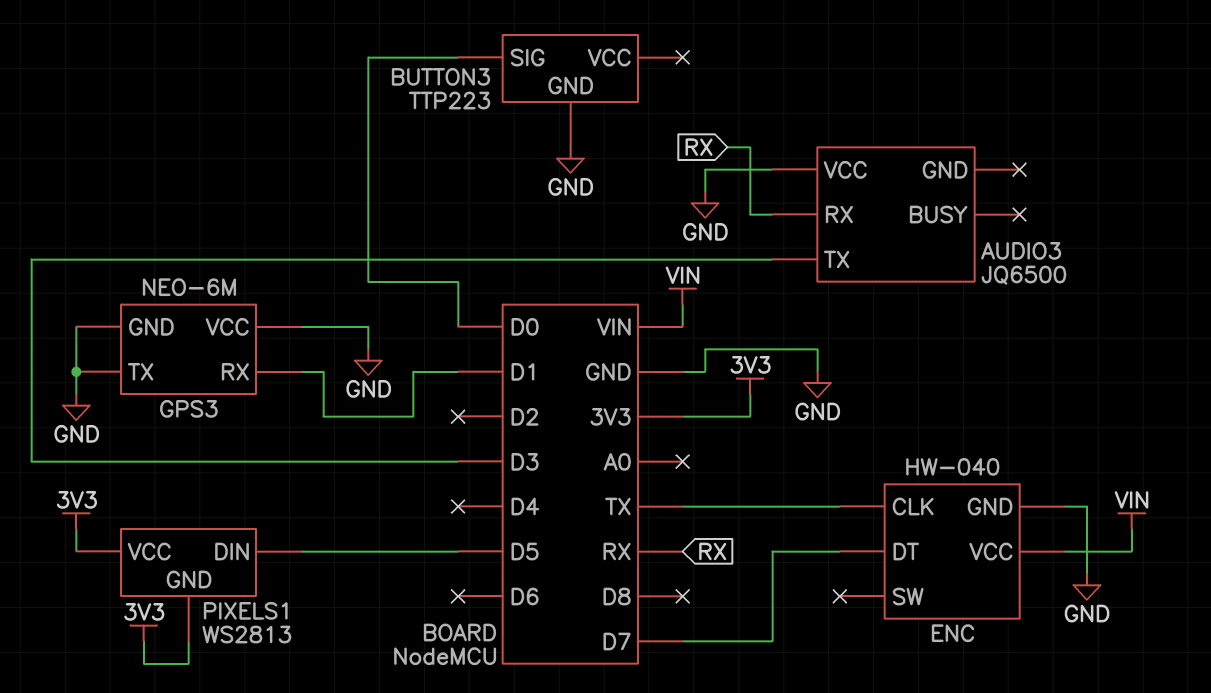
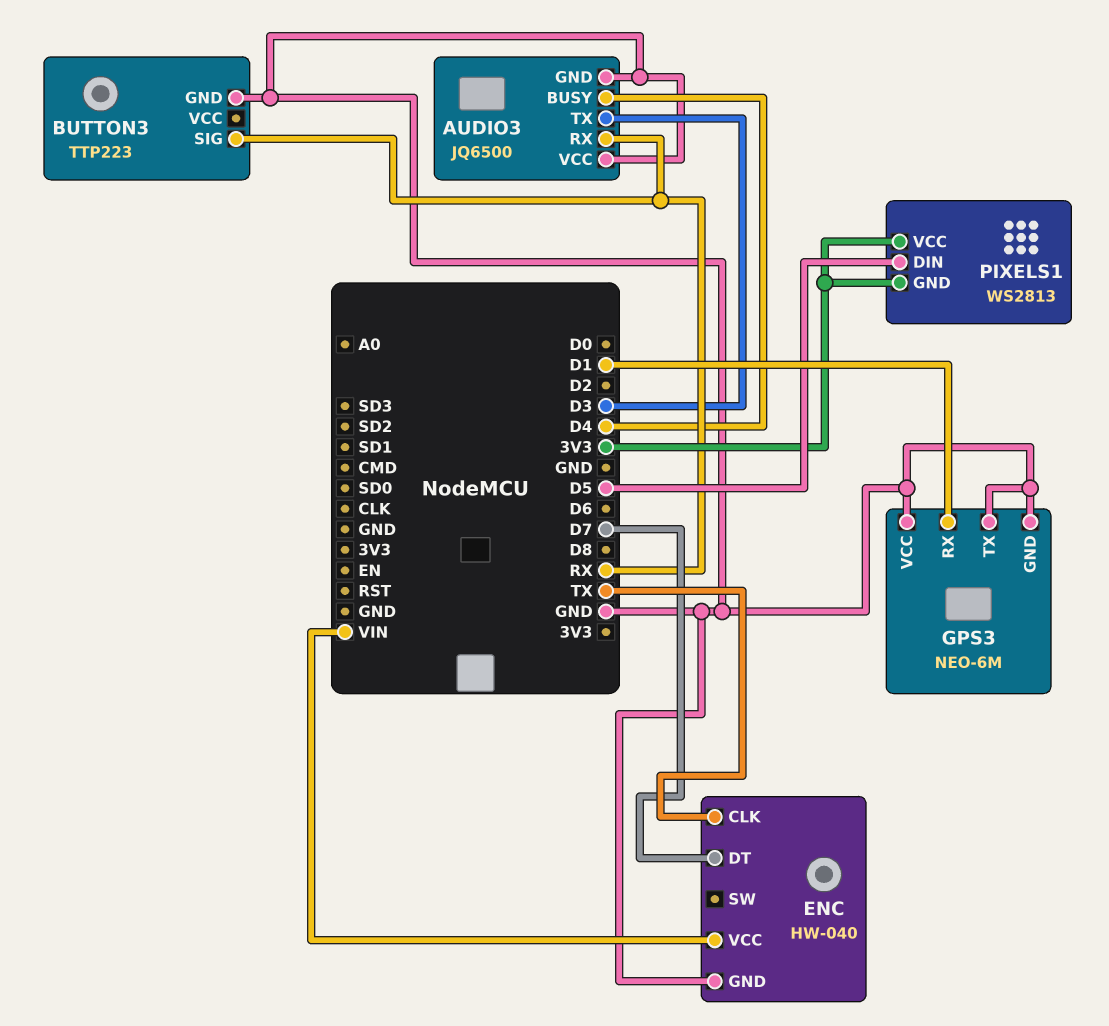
AUDIO3 pin BUSY: none -> D4
AUDIO3 pin GND: none -> GND
BUTTON3 pin SIG: D0 -> RX

